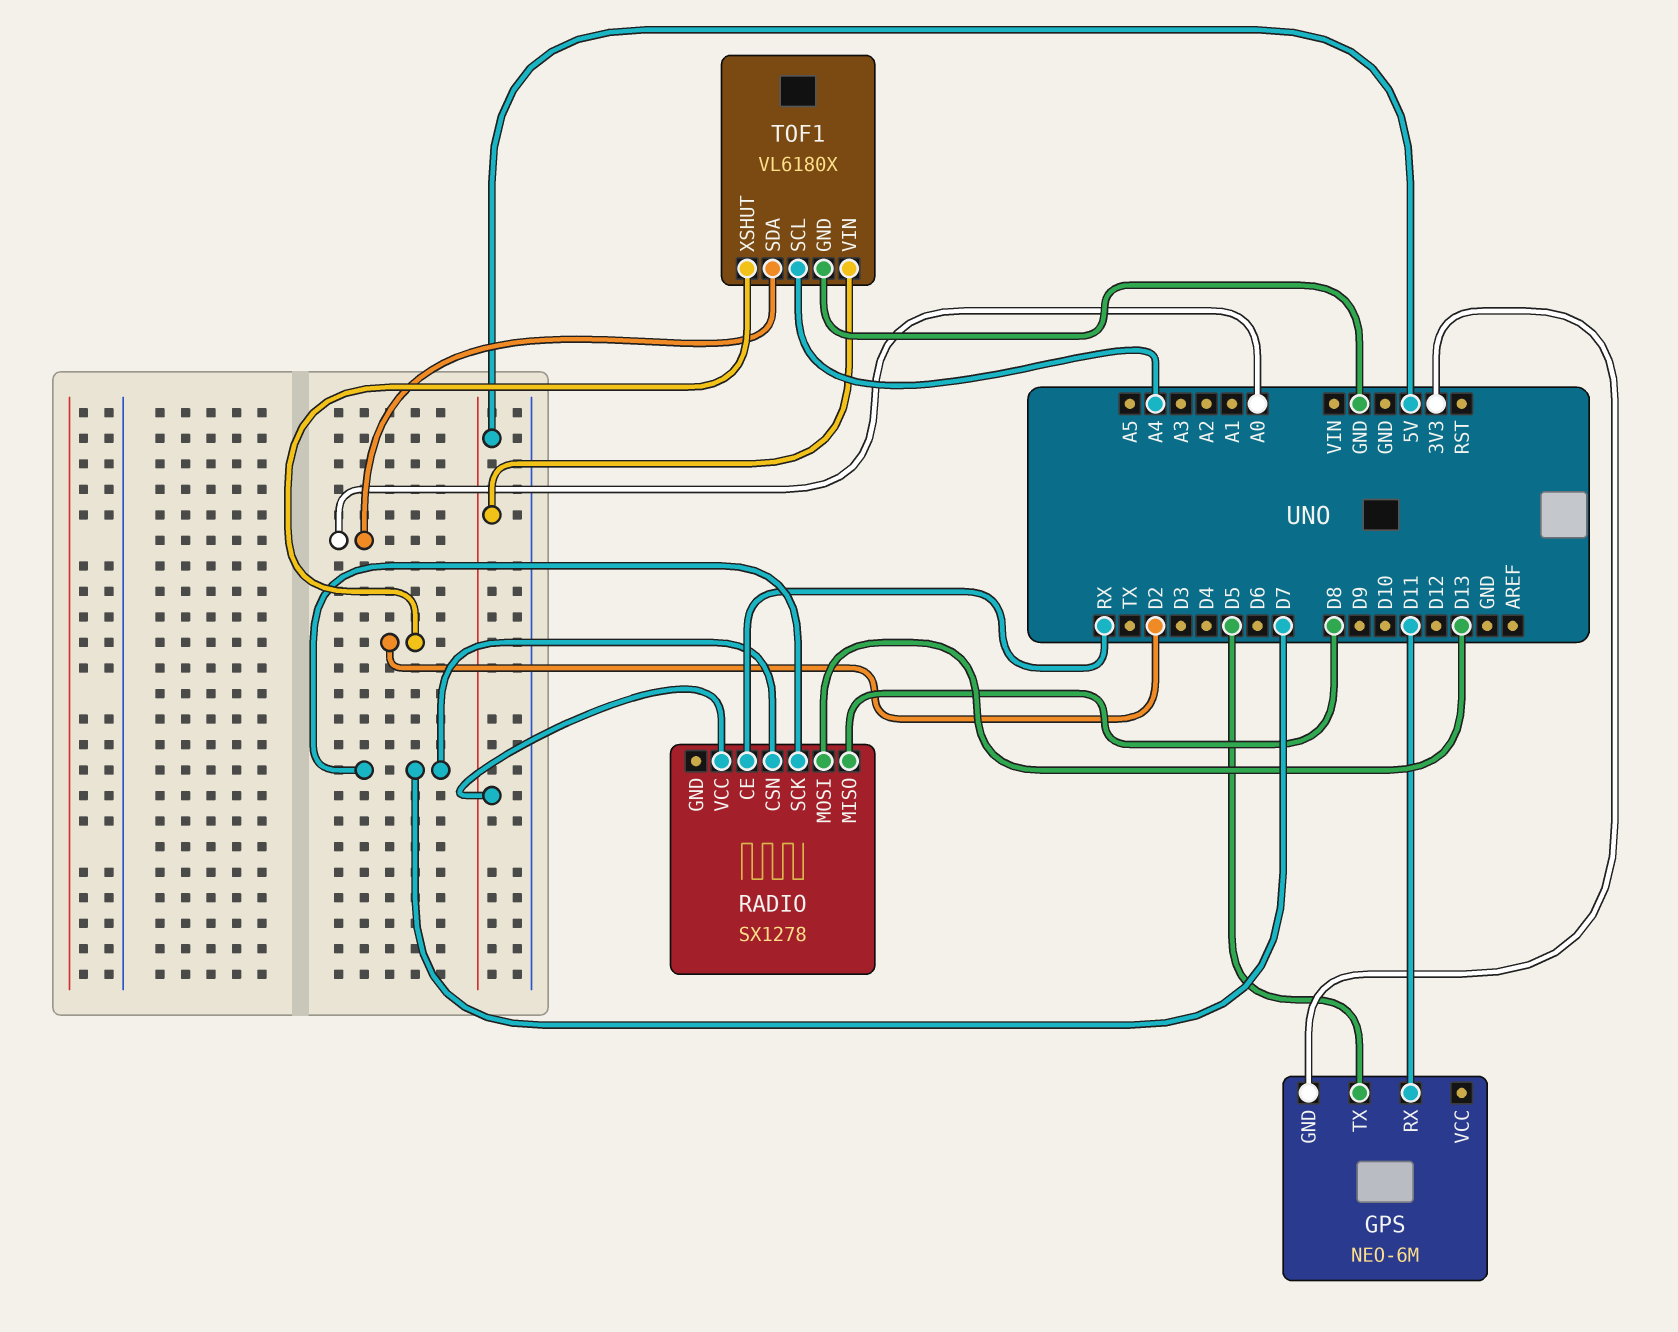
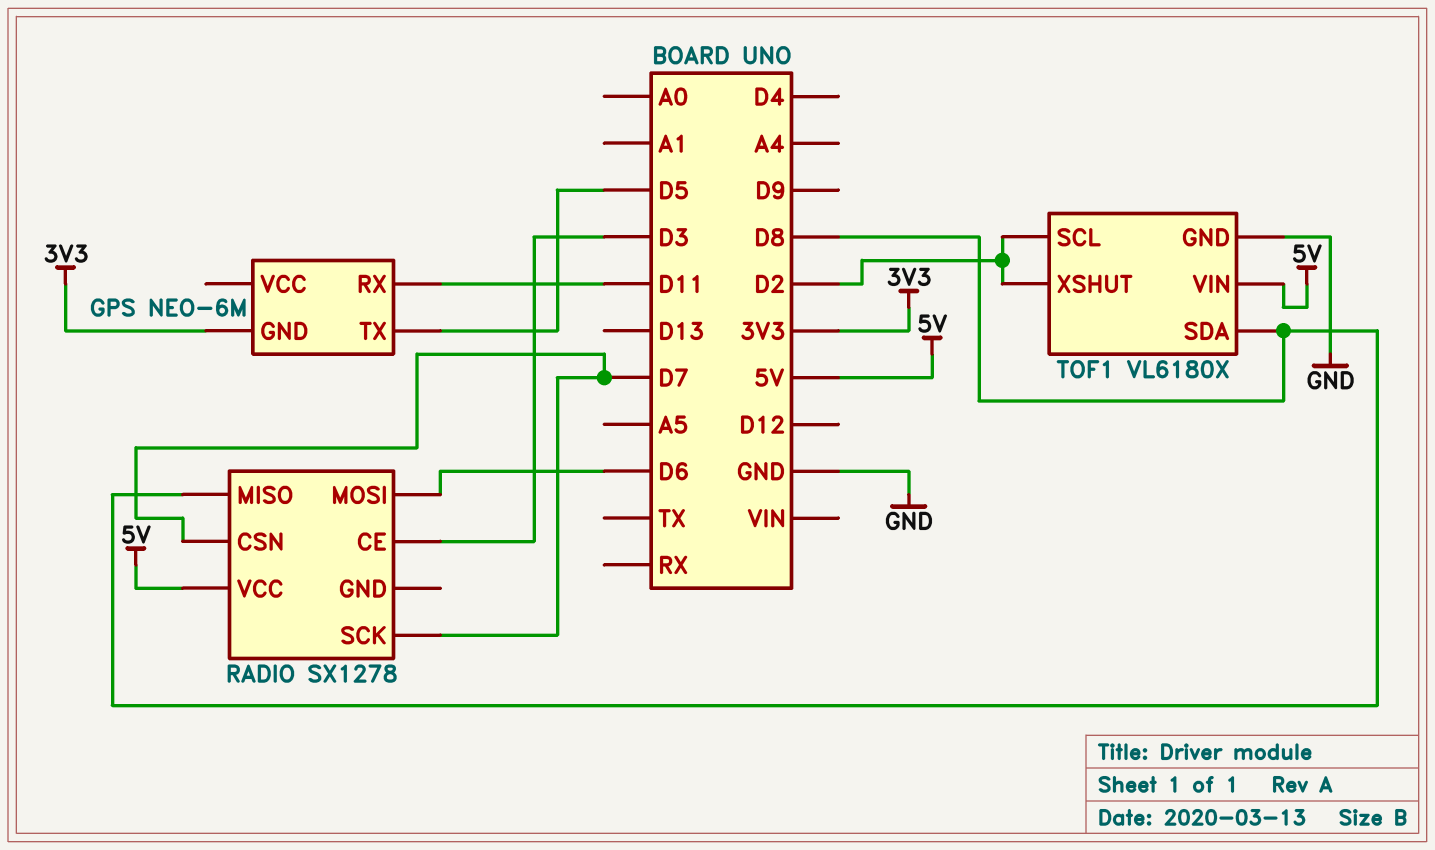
RADIO pin CE: RX -> D3
RADIO pin MOSI: D13 -> D6
TOF1 pin SCL: A4 -> D2
TOF1 pin SDA: A0 -> D8

